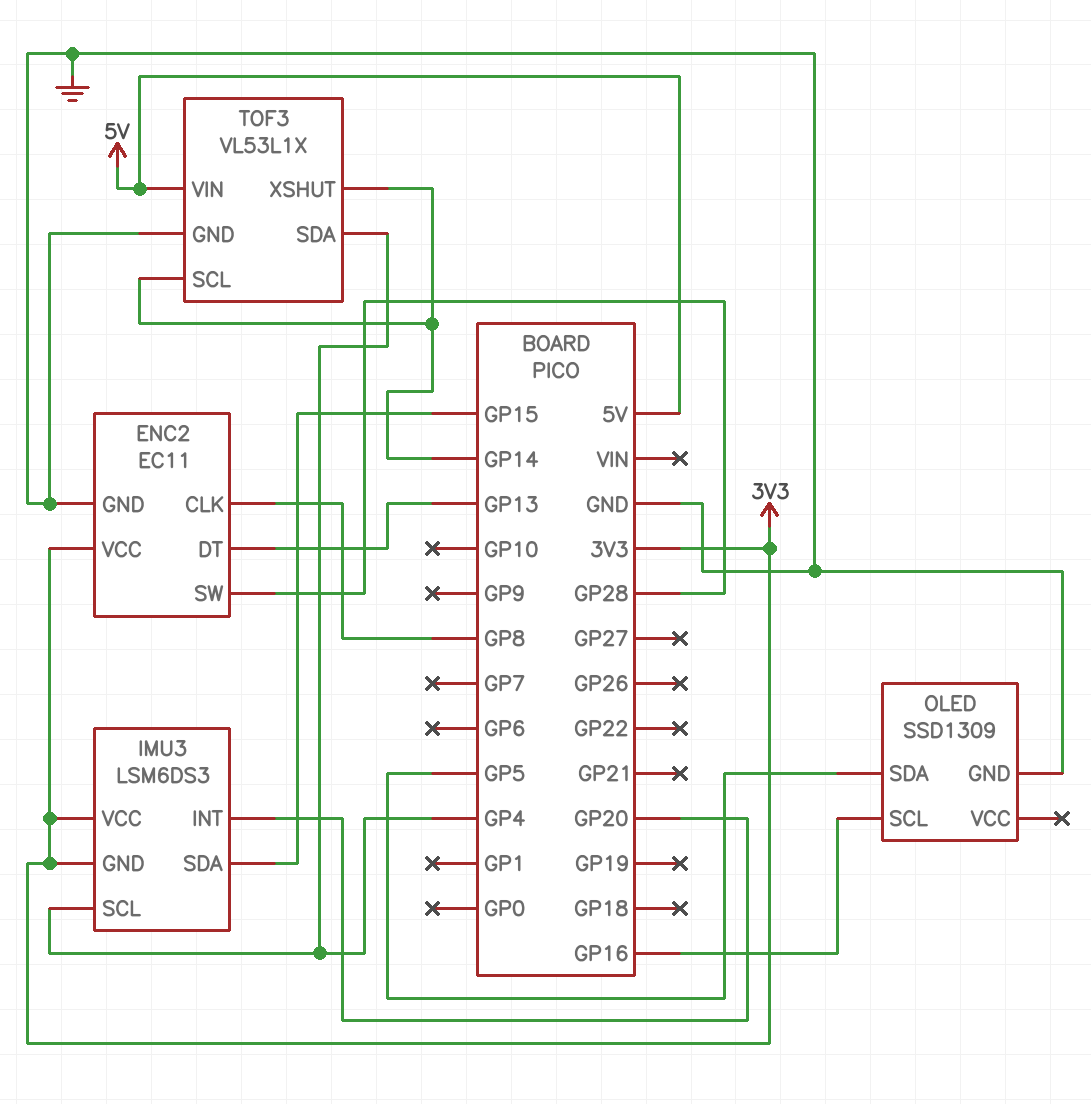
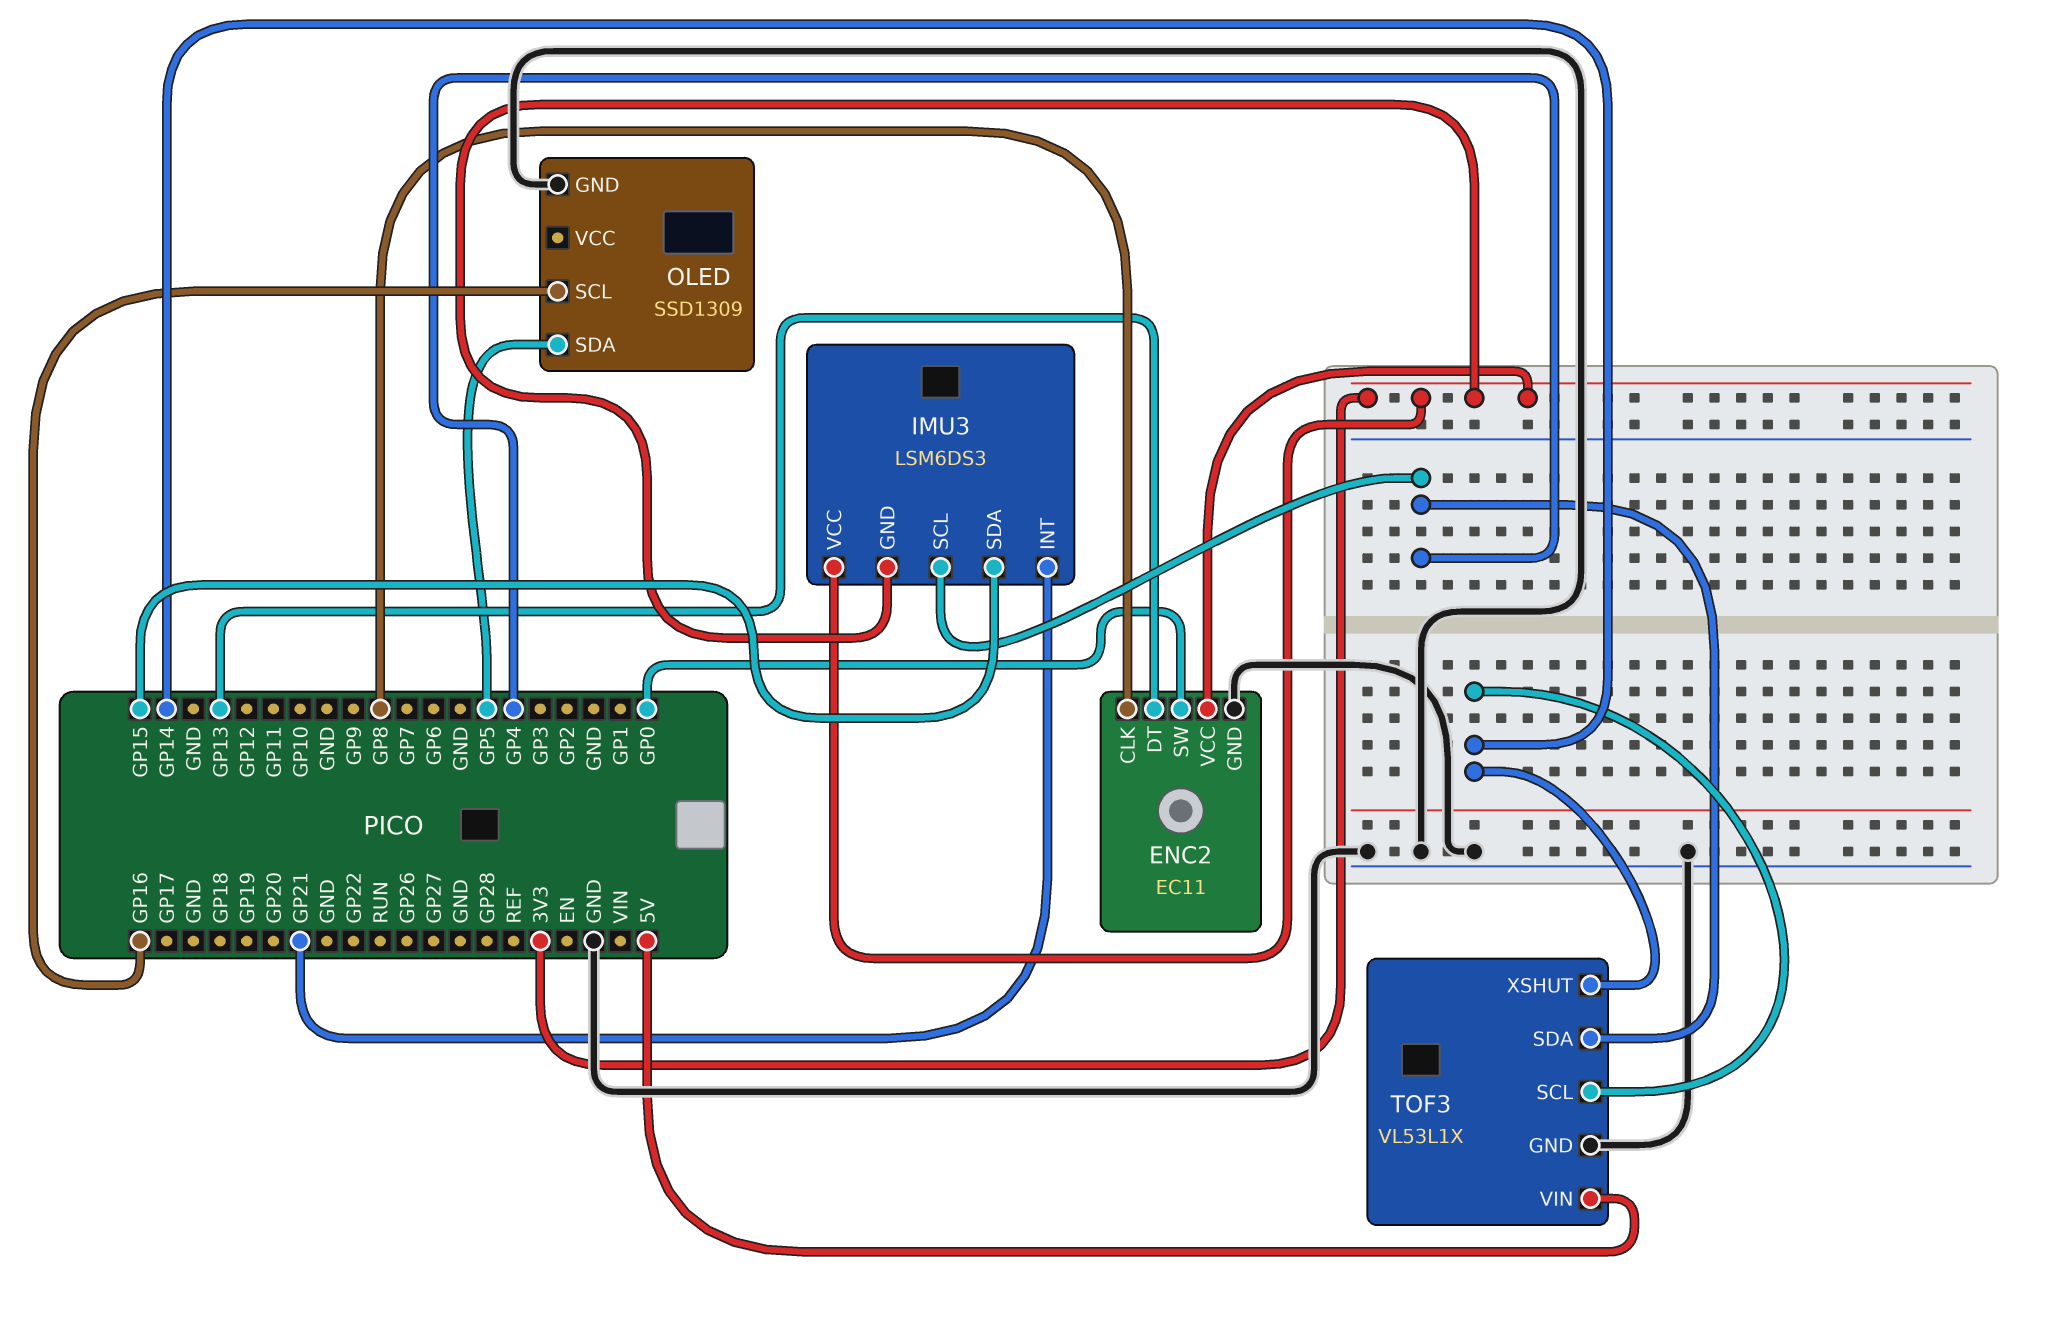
ENC2 pin SW: GP28 -> GP0
IMU3 pin INT: GP20 -> GP21

